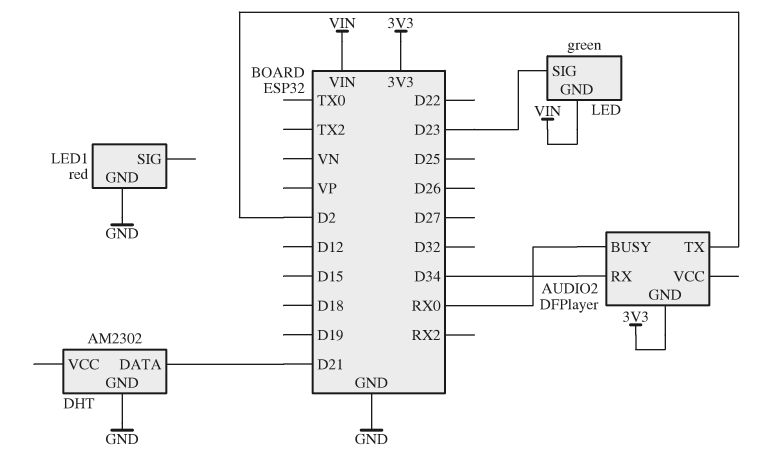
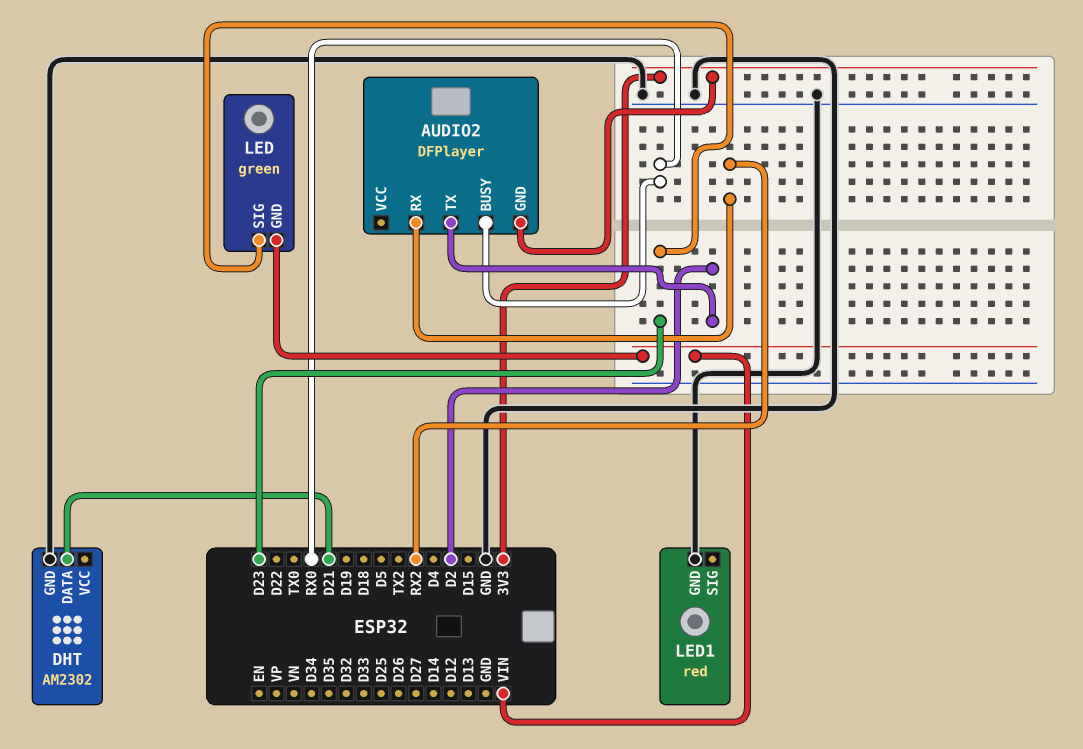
AUDIO2 pin RX: D34 -> RX2

